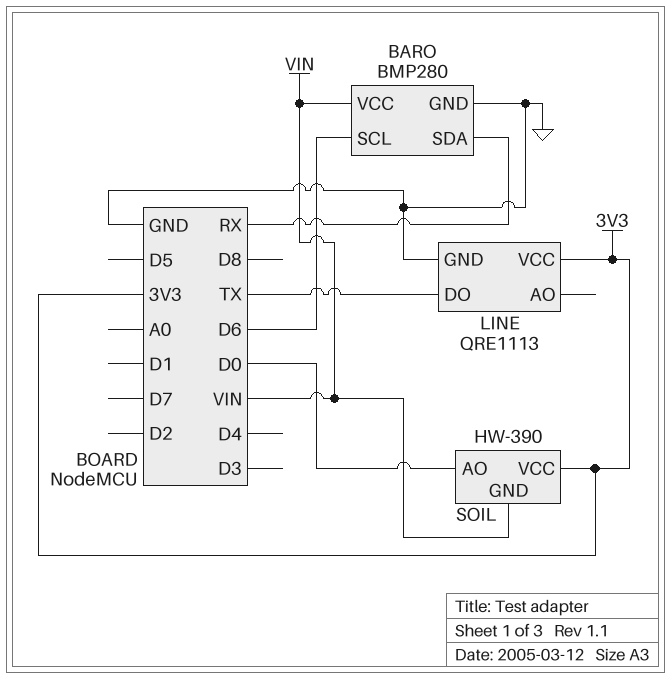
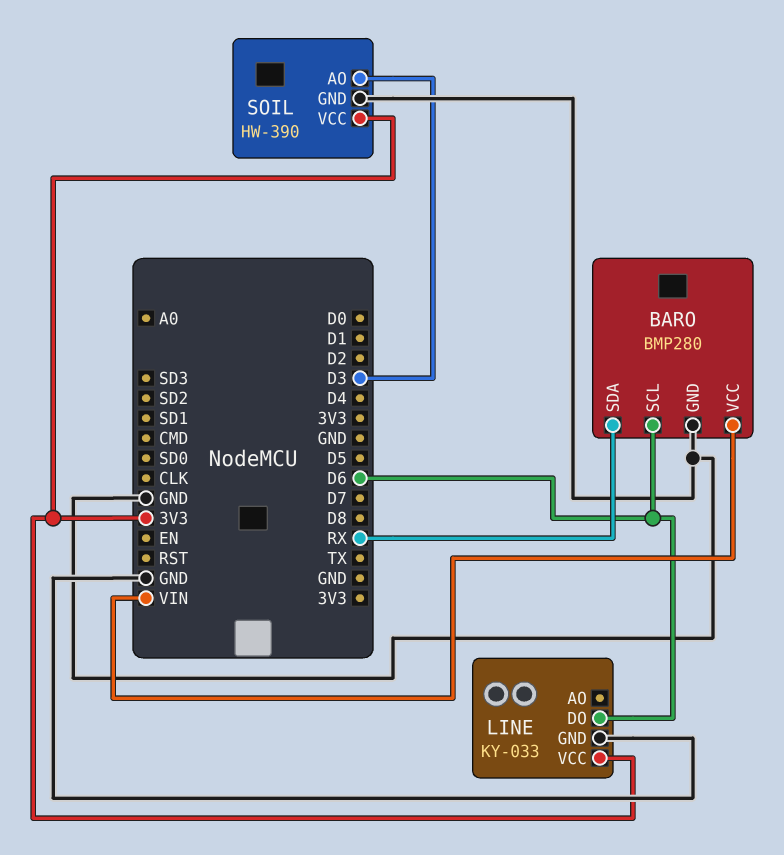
LINE: QRE1113 -> KY-033
LINE pin DO: TX -> D6
SOIL pin AO: D0 -> D3
SOIL pin GND: VIN -> GND

